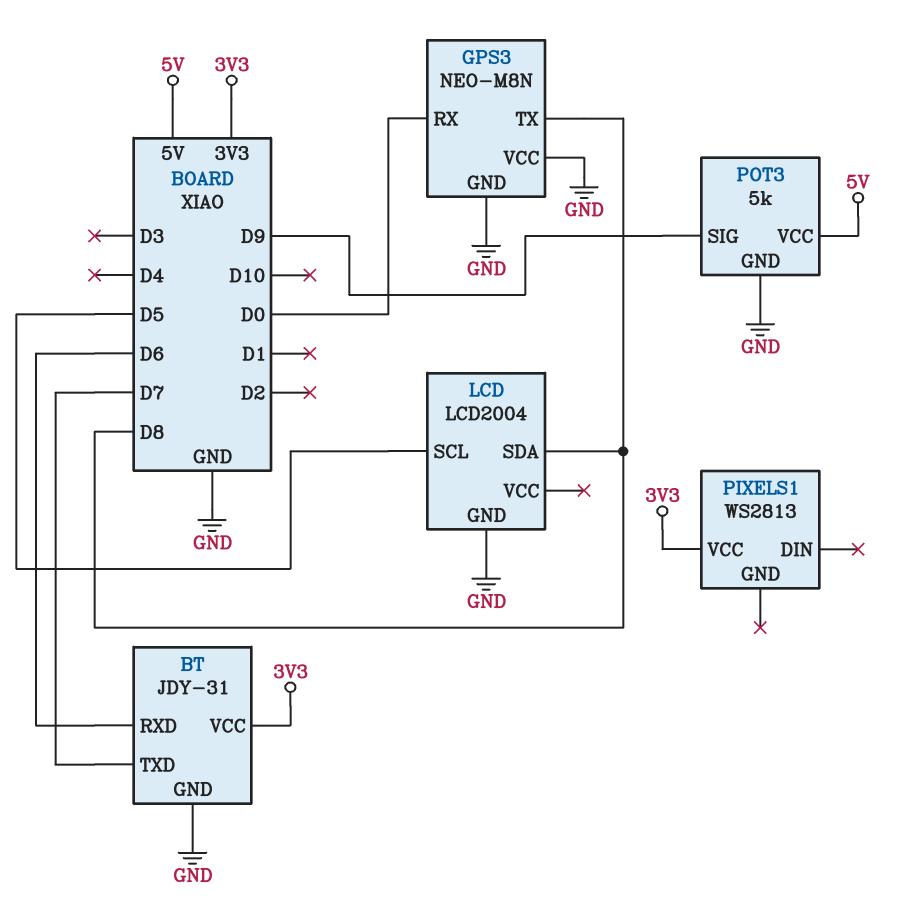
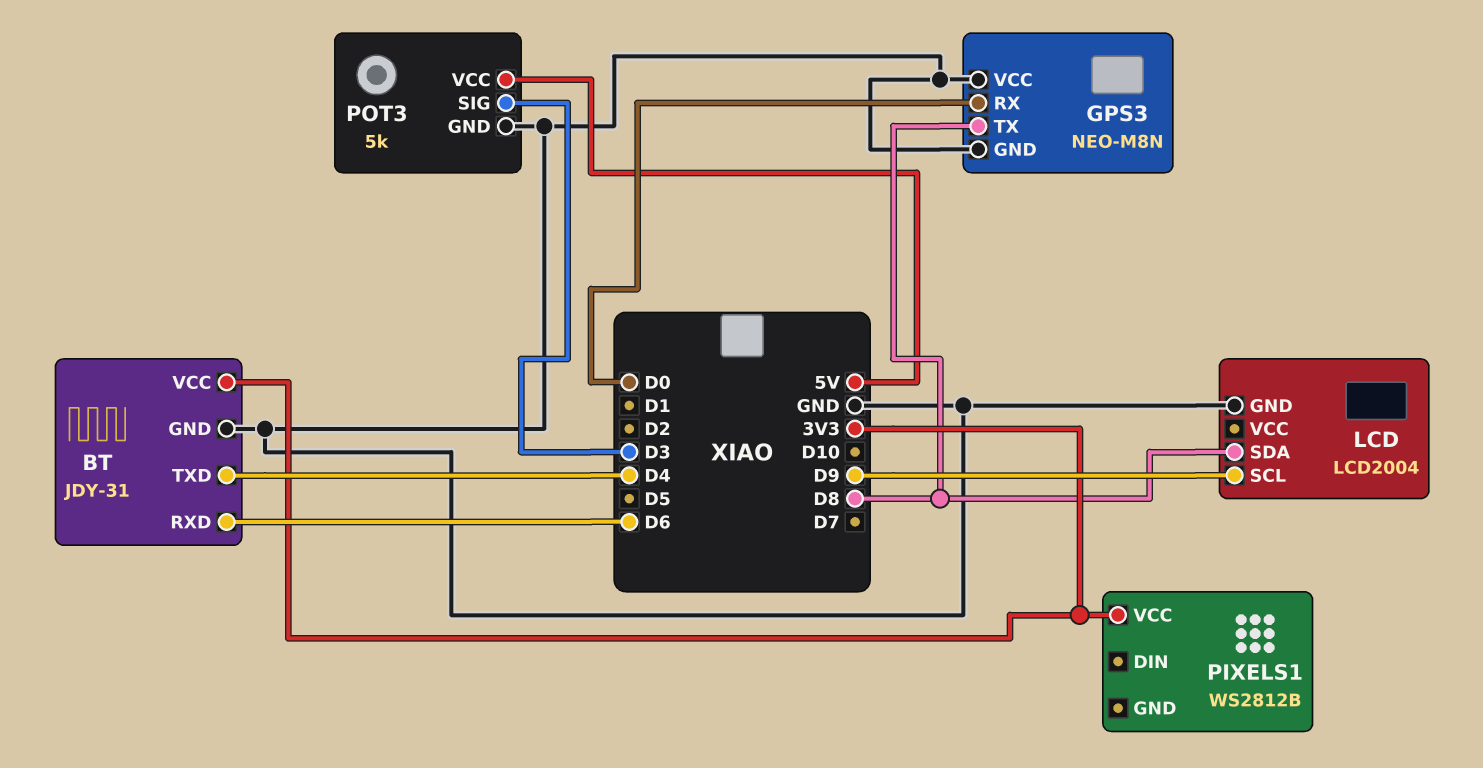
BT pin TXD: D7 -> D4
LCD pin SCL: D5 -> D9
PIXELS1: WS2813 -> WS2812B
POT3 pin SIG: D9 -> D3

